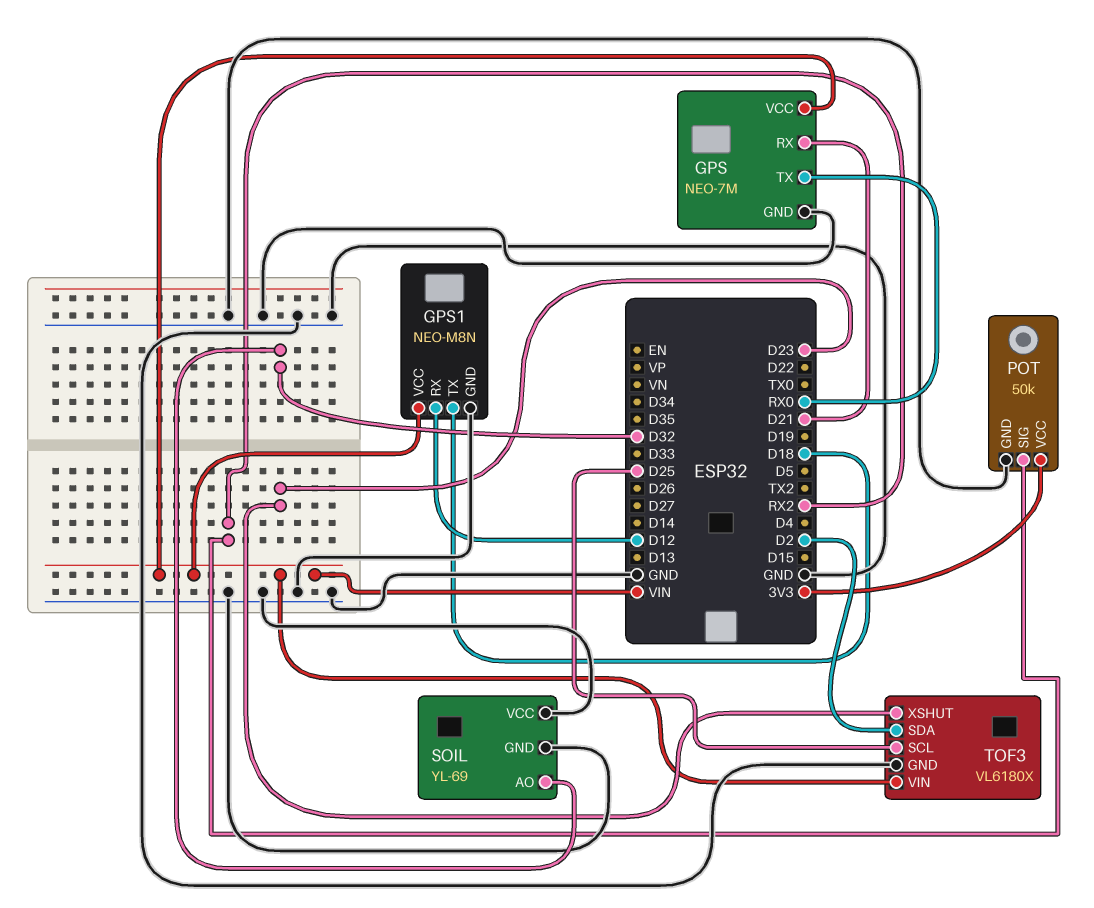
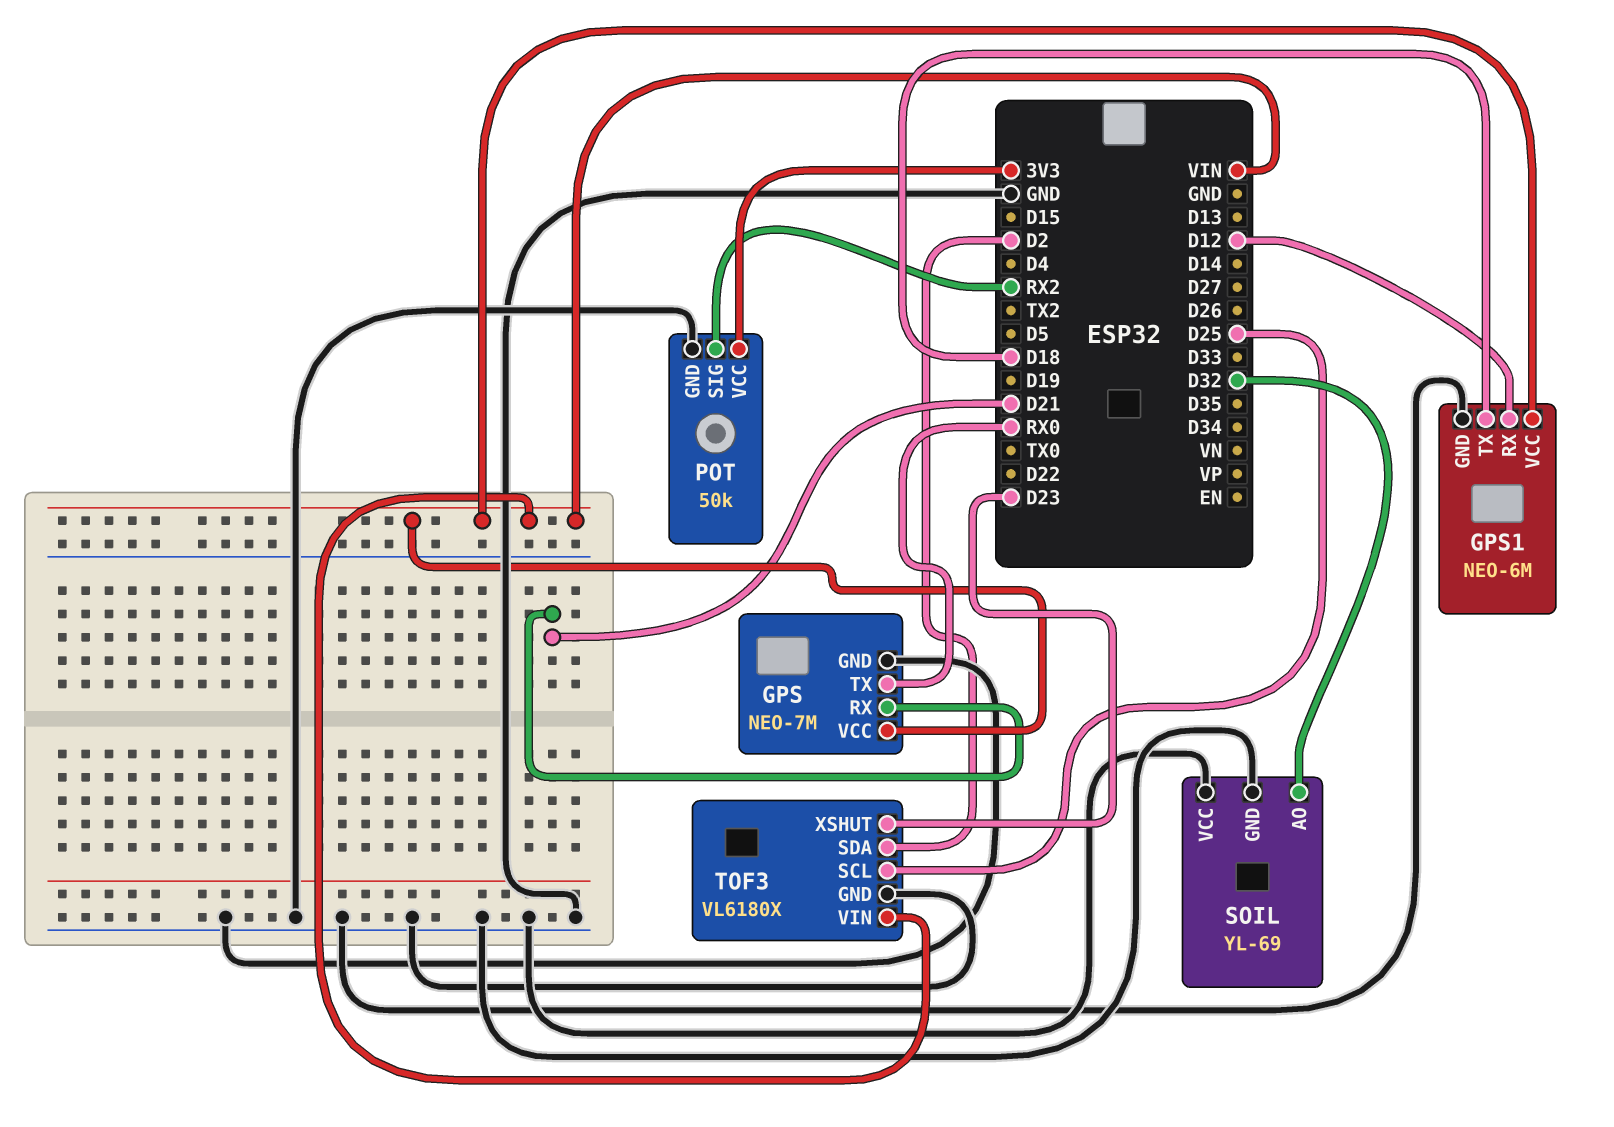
GPS1: NEO-M8N -> NEO-6M

